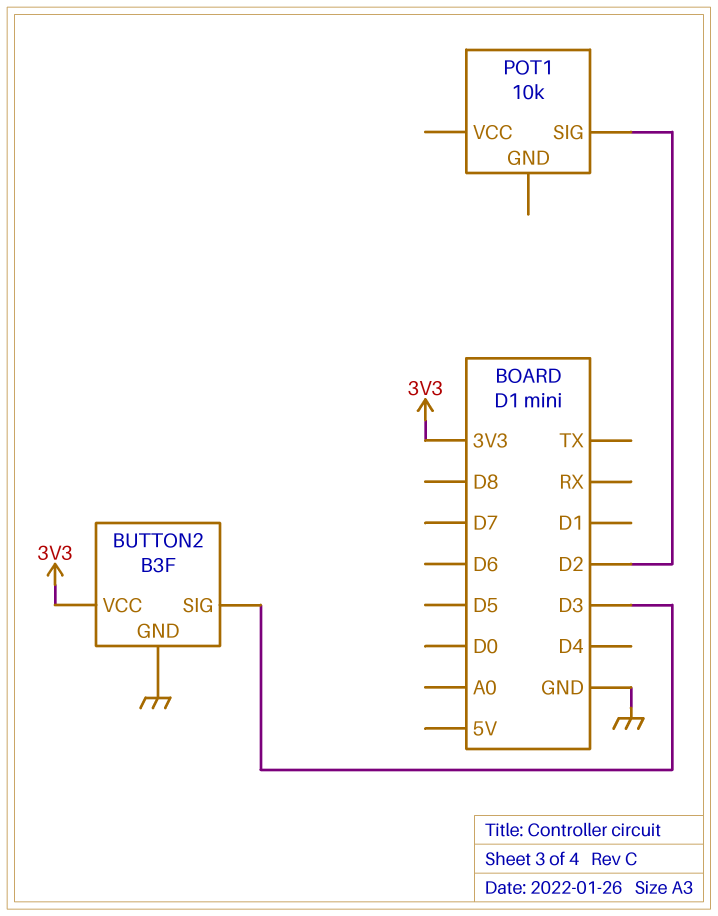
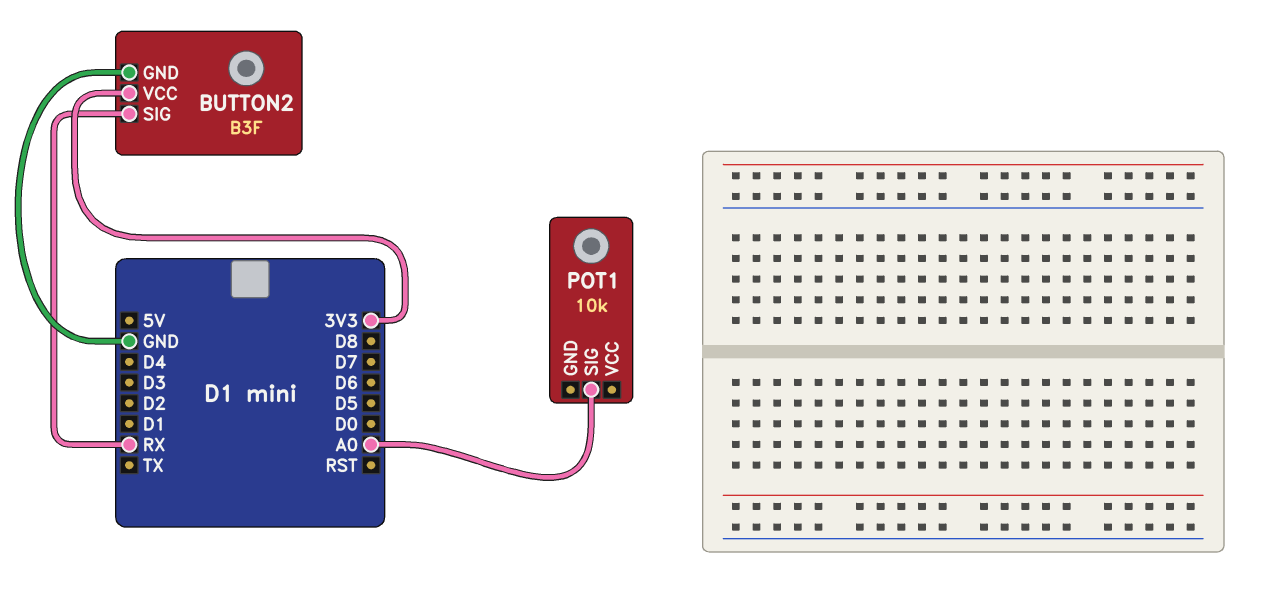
BUTTON2 pin SIG: D3 -> RX
POT1 pin SIG: D2 -> A0

